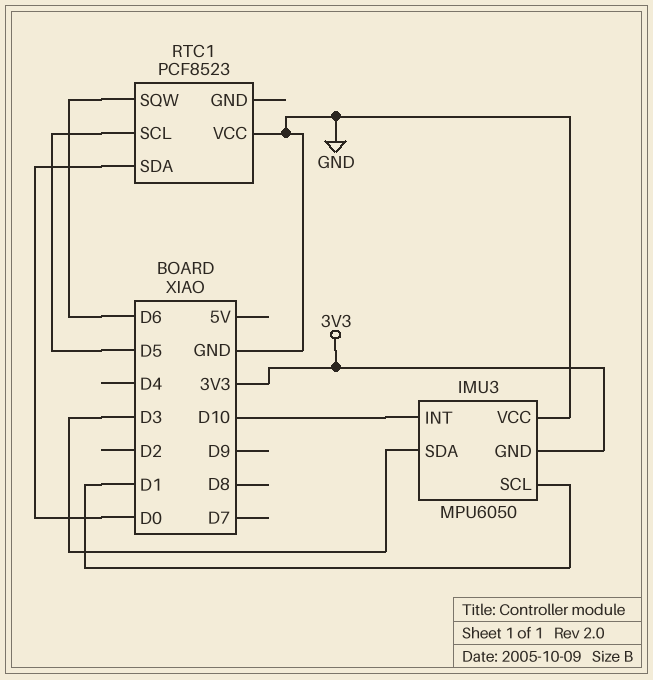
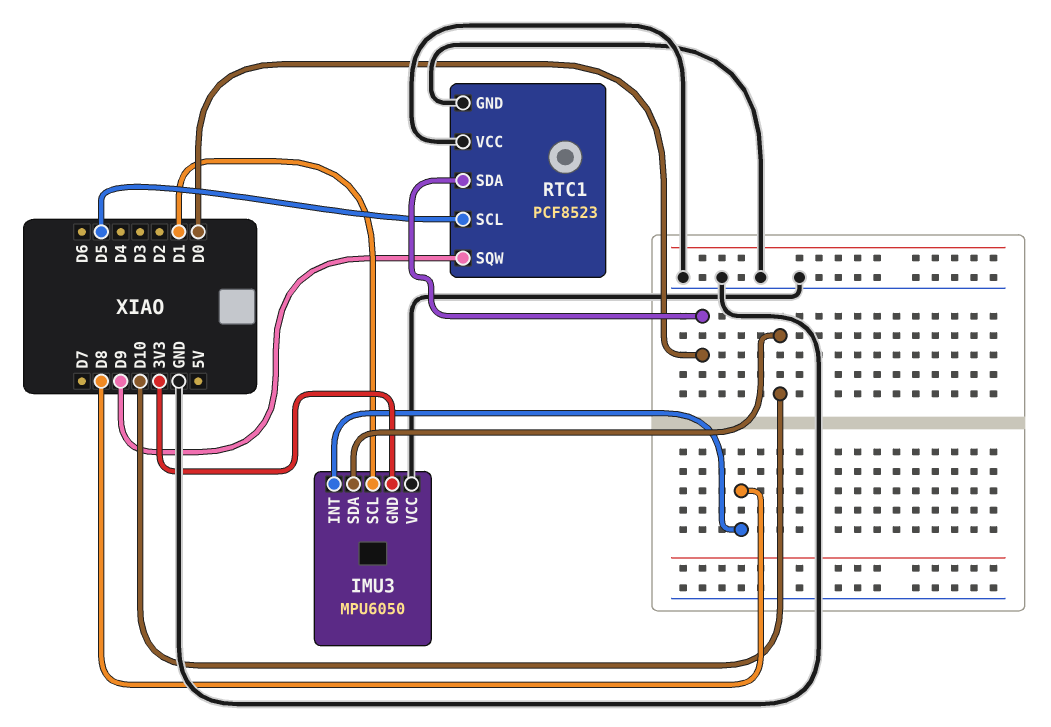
IMU3 pin INT: D10 -> D8
IMU3 pin SDA: D3 -> D10
RTC1 pin GND: none -> GND
RTC1 pin SQW: D6 -> D9

